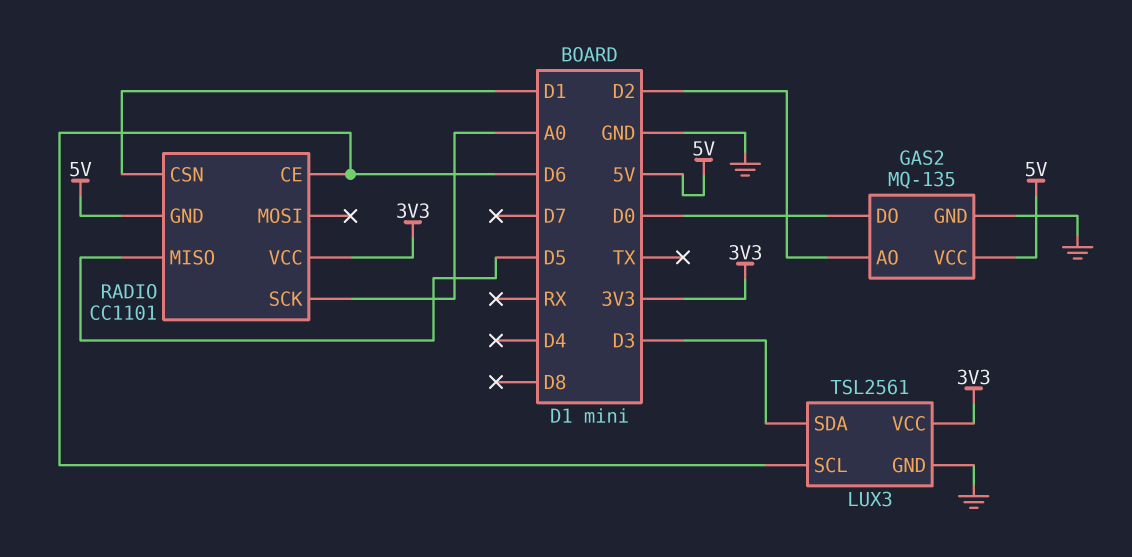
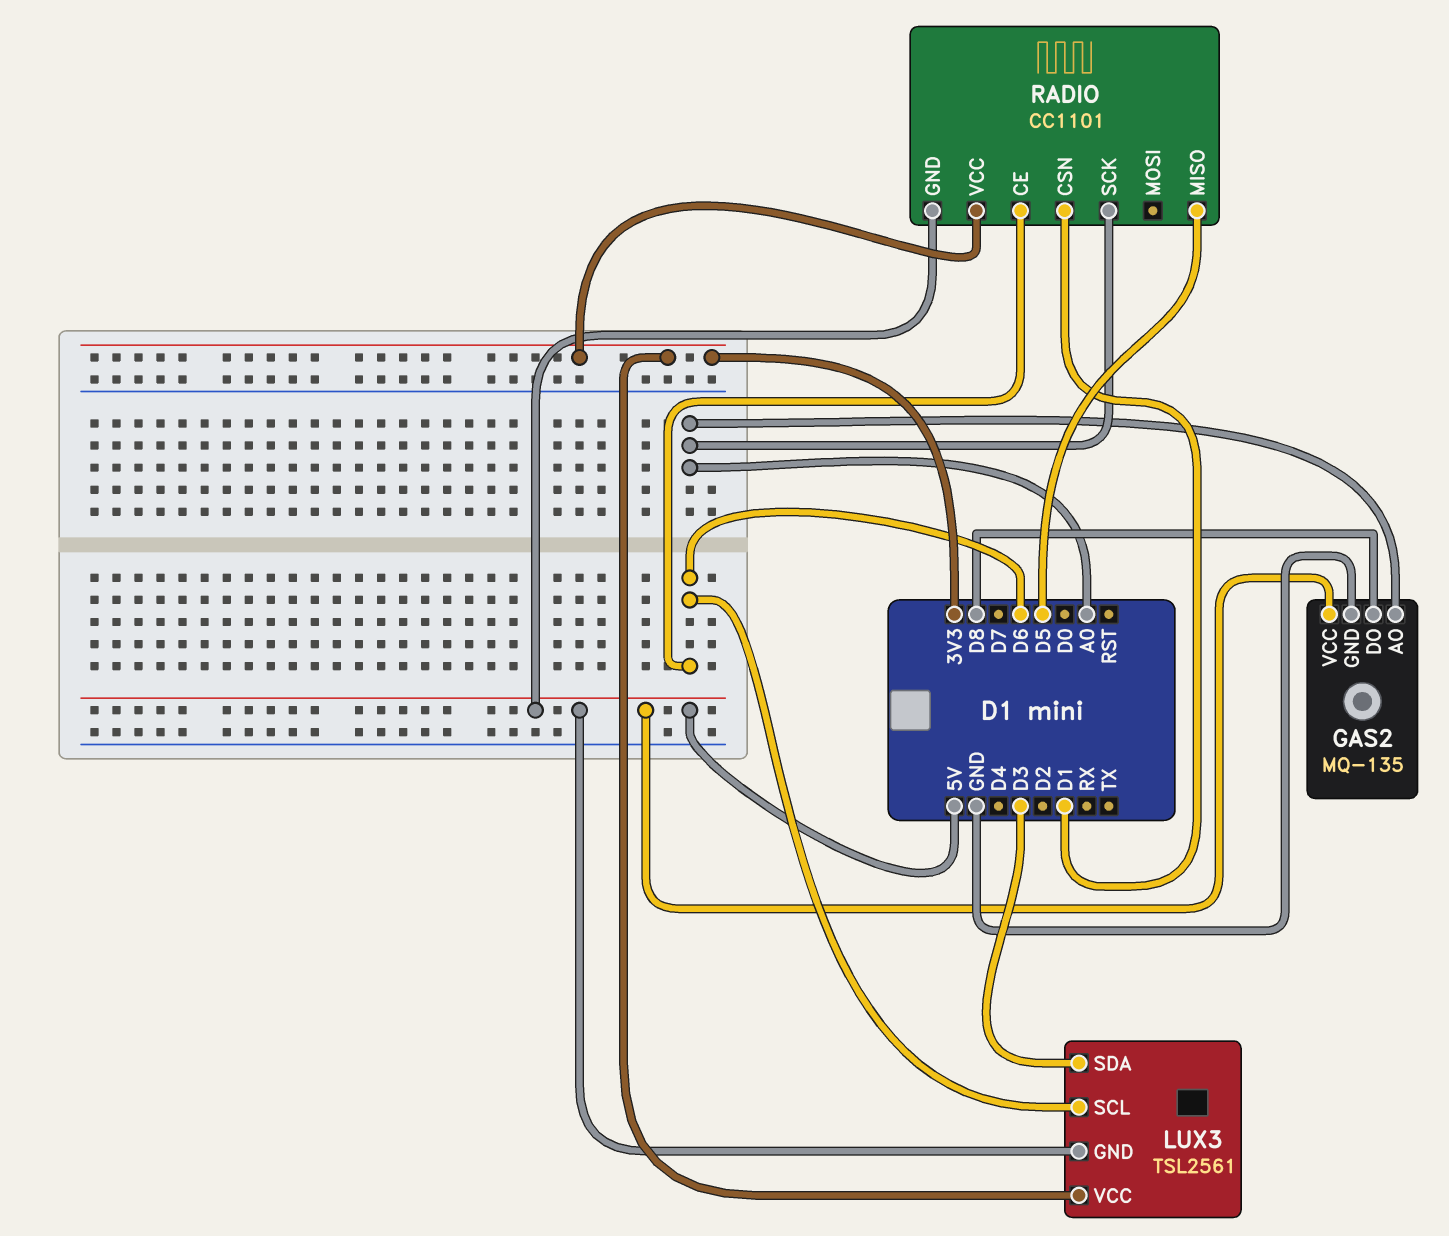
GAS2 pin AO: D2 -> A0
GAS2 pin DO: D0 -> D8
LUX3 pin GND: GND -> 5V

